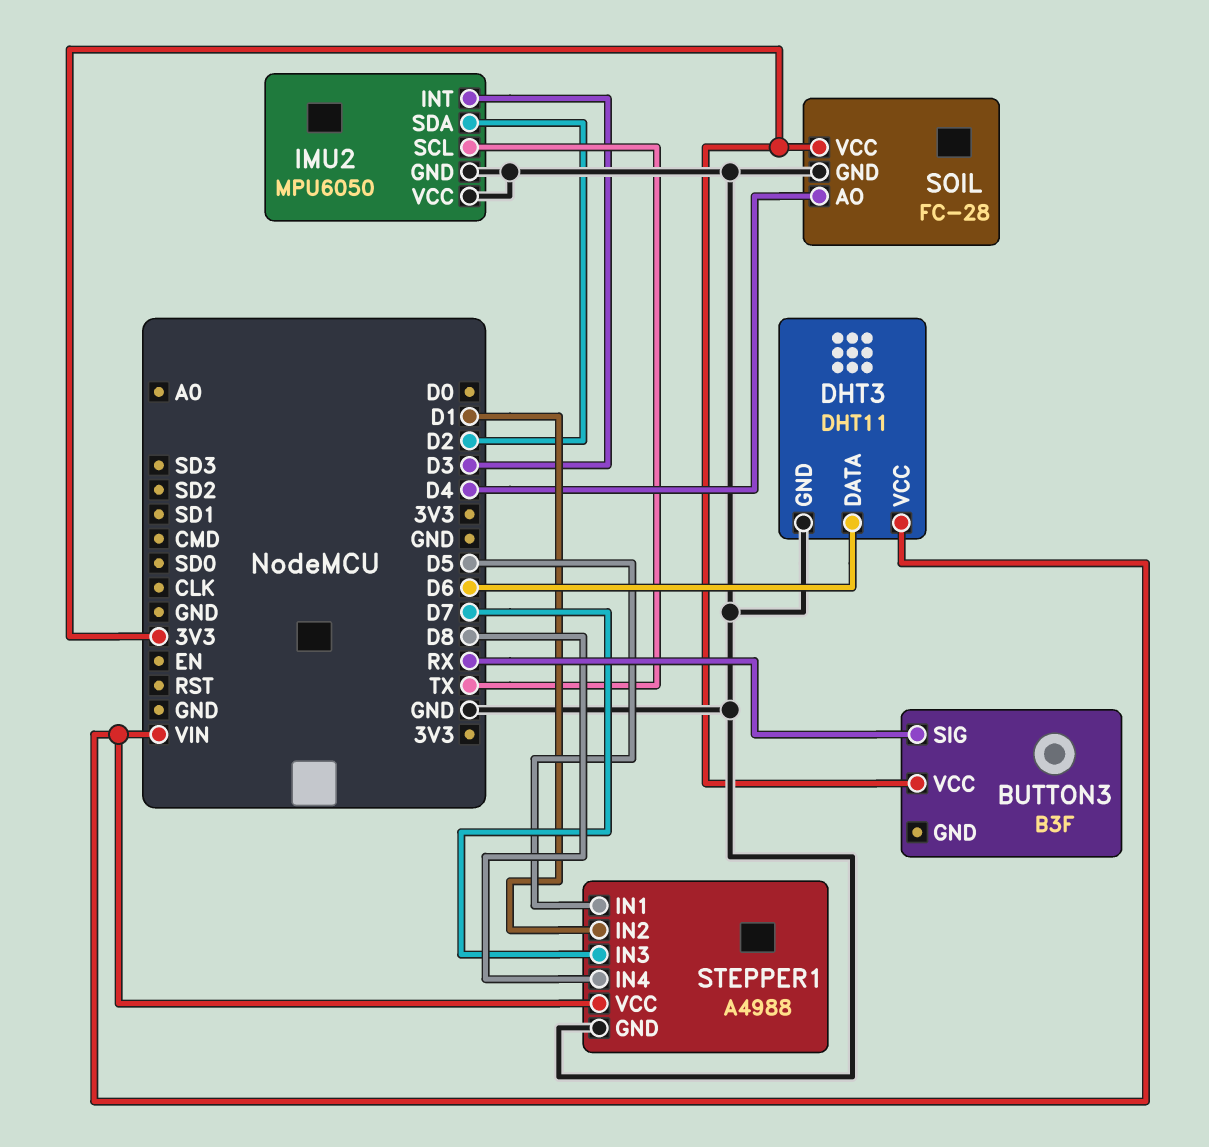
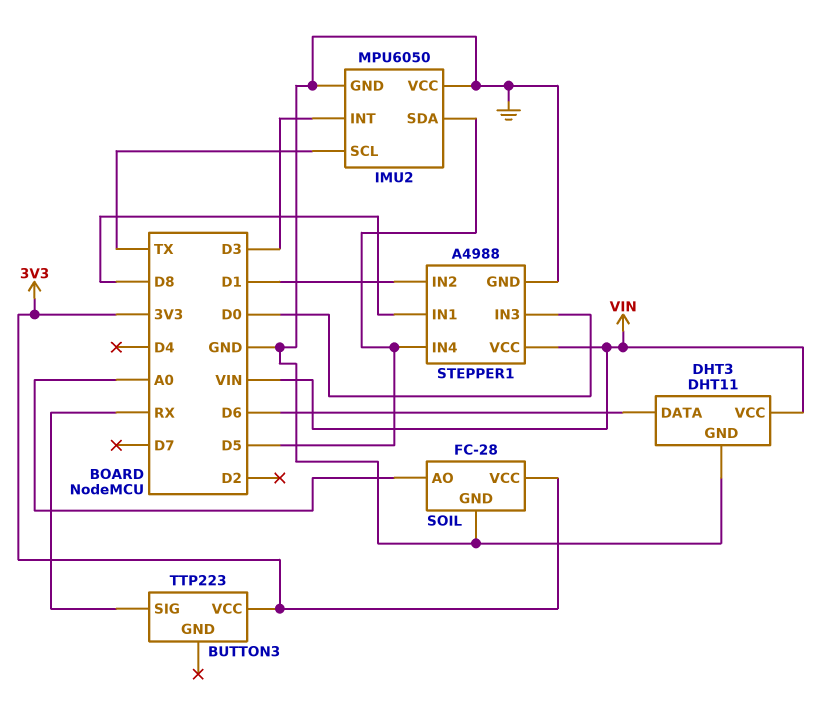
BUTTON3: B3F -> TTP223
IMU2 pin SDA: D2 -> D5
SOIL pin AO: D4 -> A0
STEPPER1 pin IN1: D5 -> D8
STEPPER1 pin IN3: D7 -> D0
STEPPER1 pin IN4: D8 -> D5

